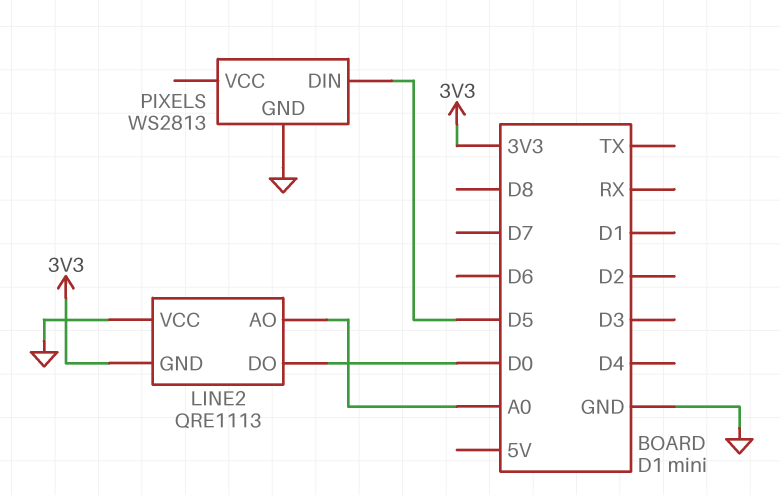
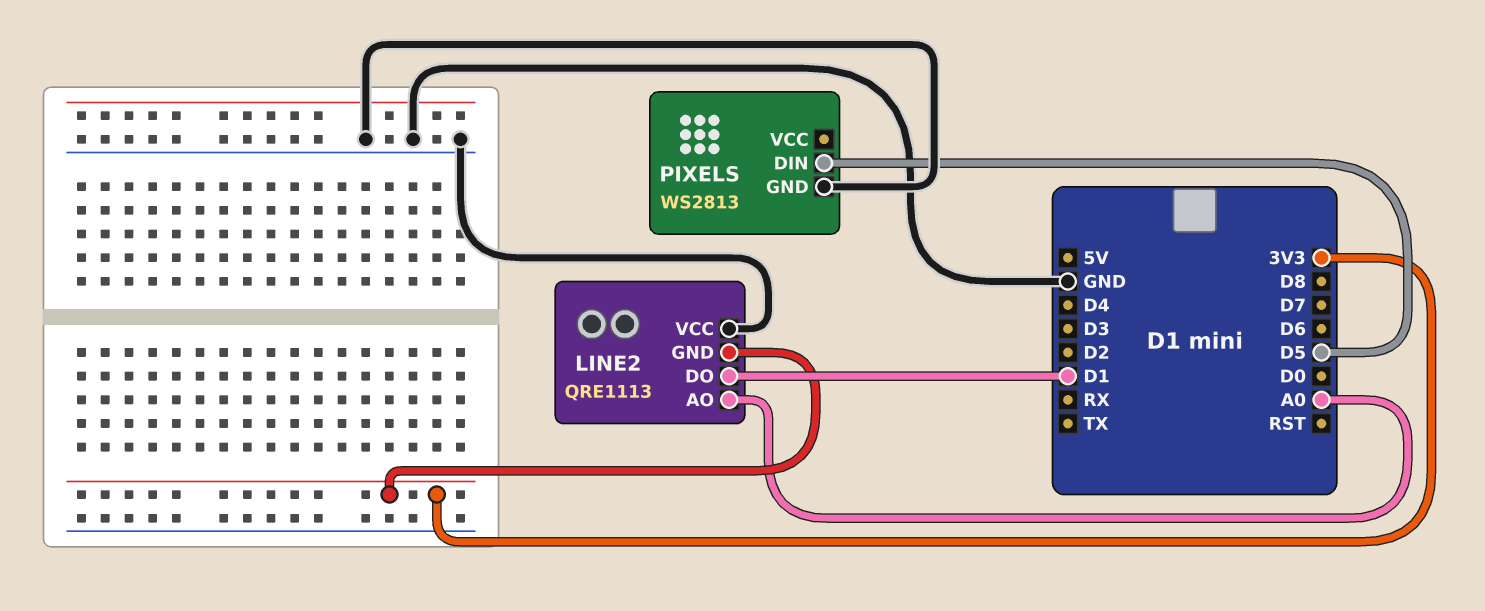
LINE2 pin DO: D0 -> D1

